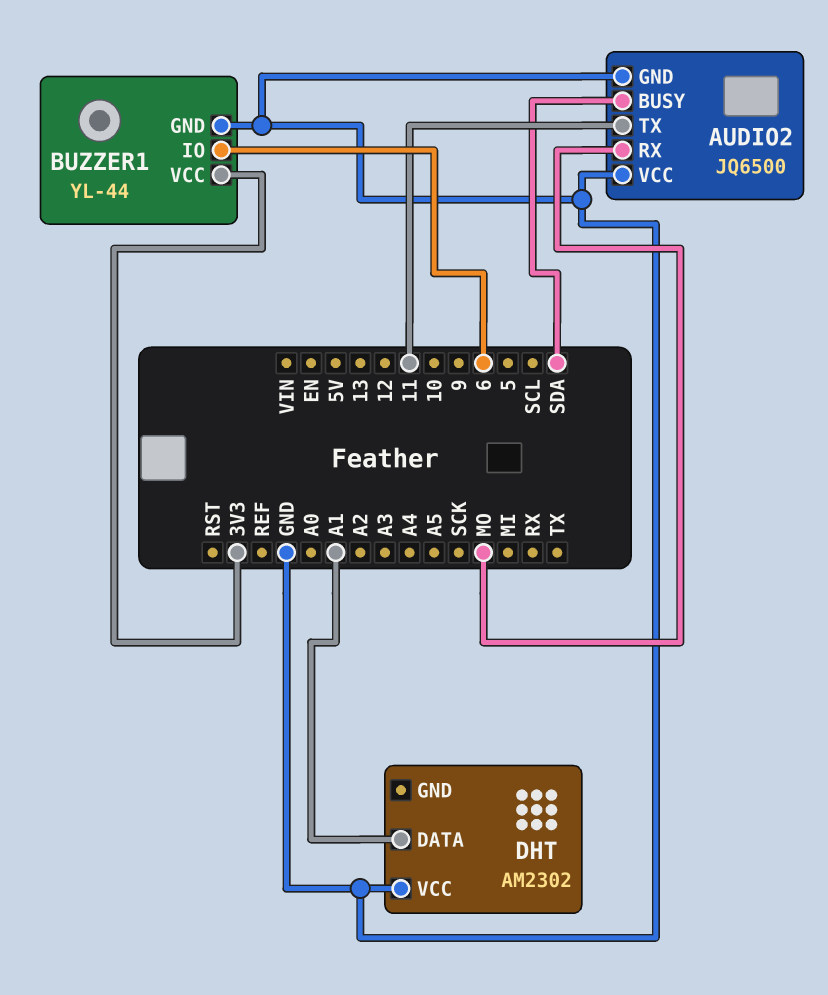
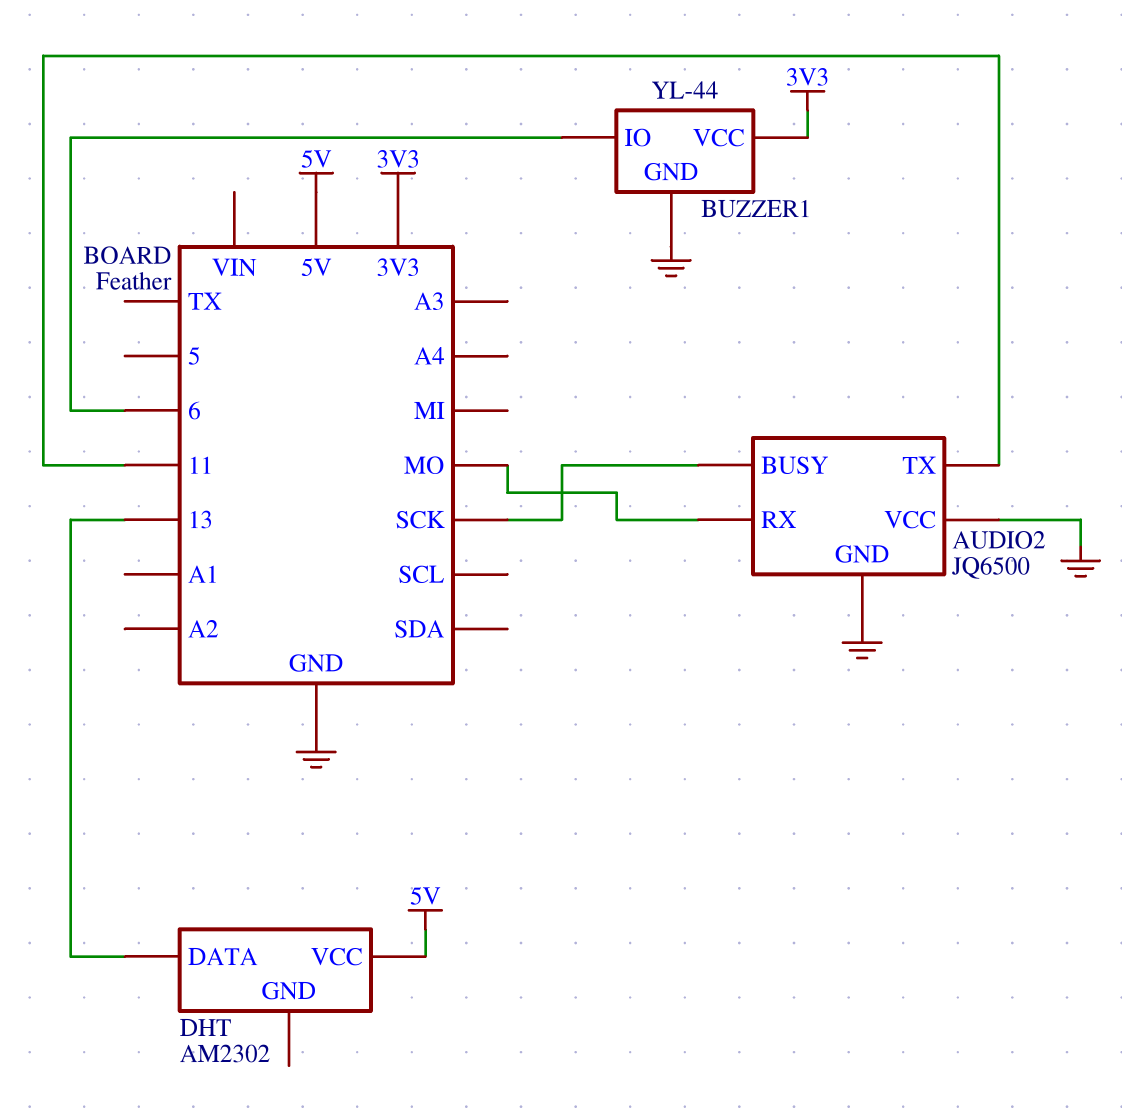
AUDIO2 pin BUSY: SDA -> SCK
DHT pin DATA: A1 -> 13
DHT pin VCC: GND -> 5V

